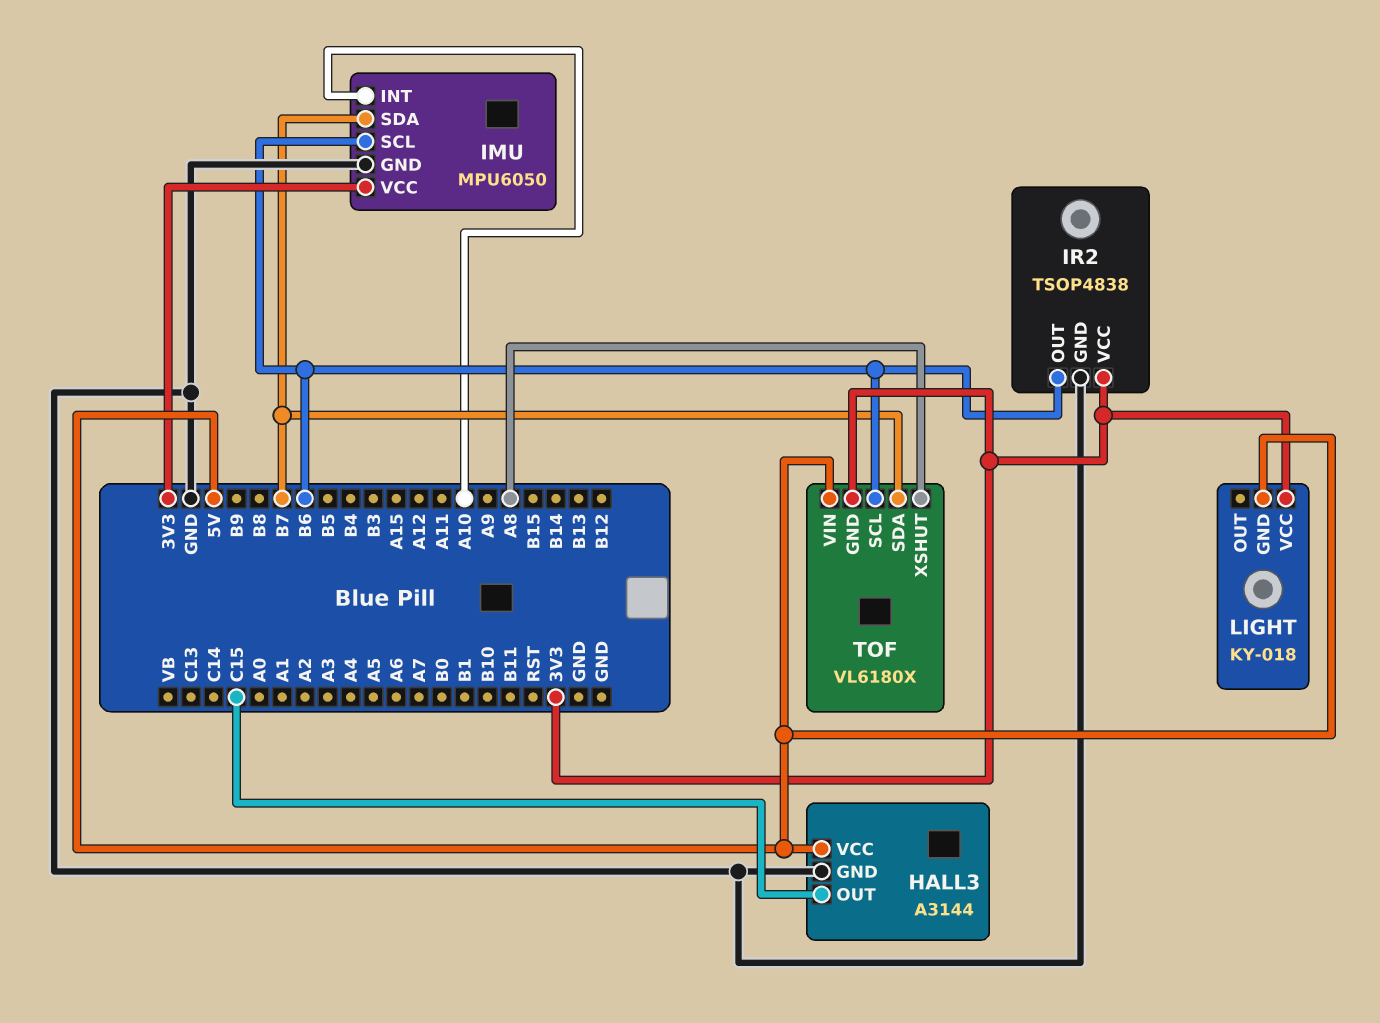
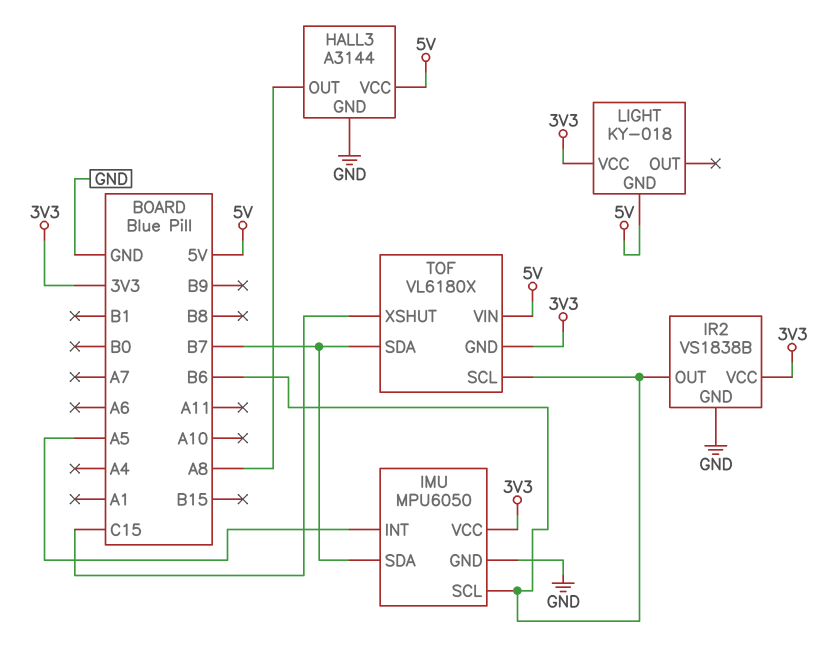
HALL3 pin OUT: C15 -> A8
IMU pin INT: A10 -> A5
IR2: TSOP4838 -> VS1838B
TOF pin XSHUT: A8 -> C15

